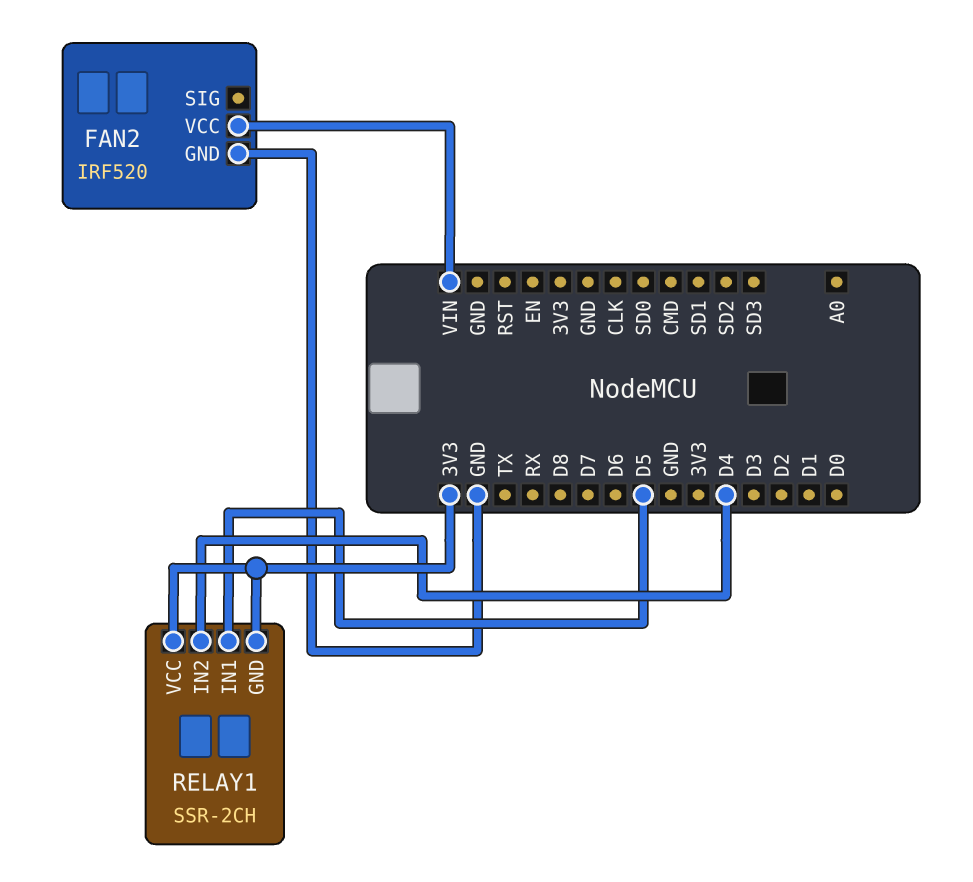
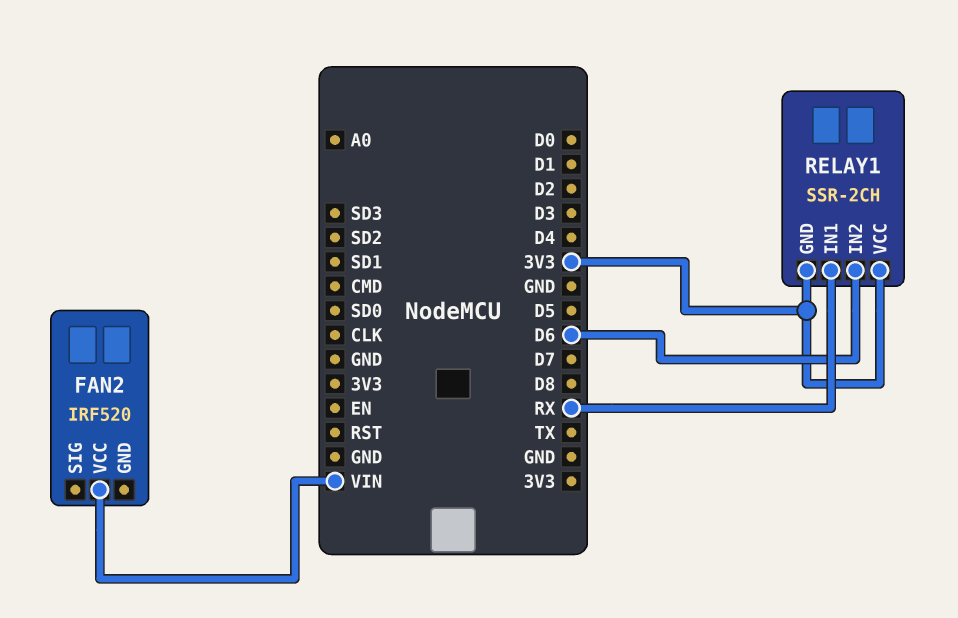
FAN2 pin GND: GND -> none
RELAY1 pin IN1: D5 -> RX
RELAY1 pin IN2: D4 -> D6

